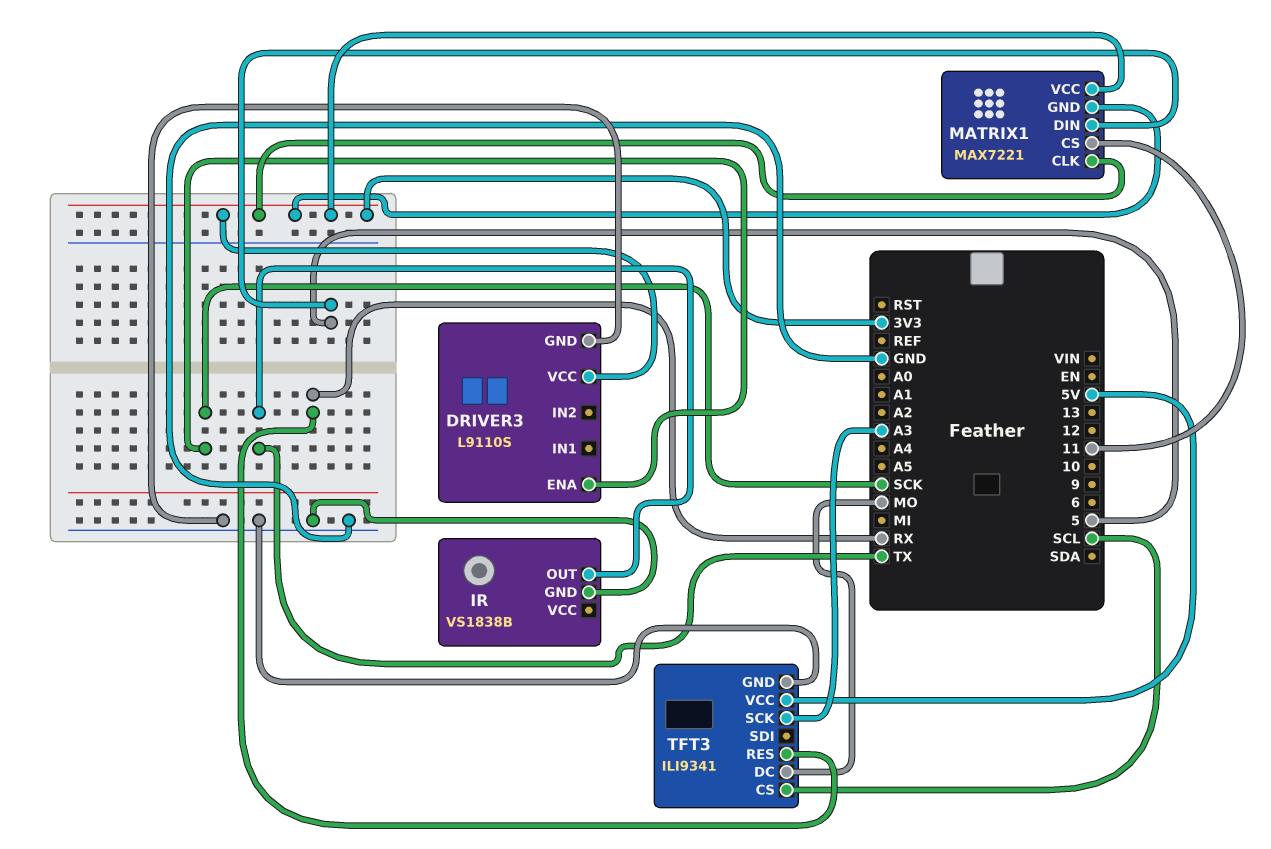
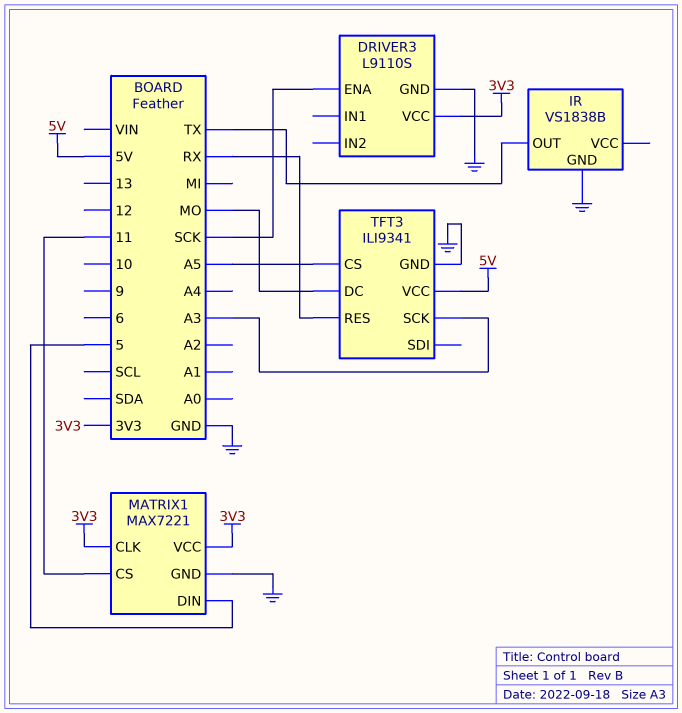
MATRIX1 pin GND: 3V3 -> GND
TFT3 pin CS: SCL -> A5

